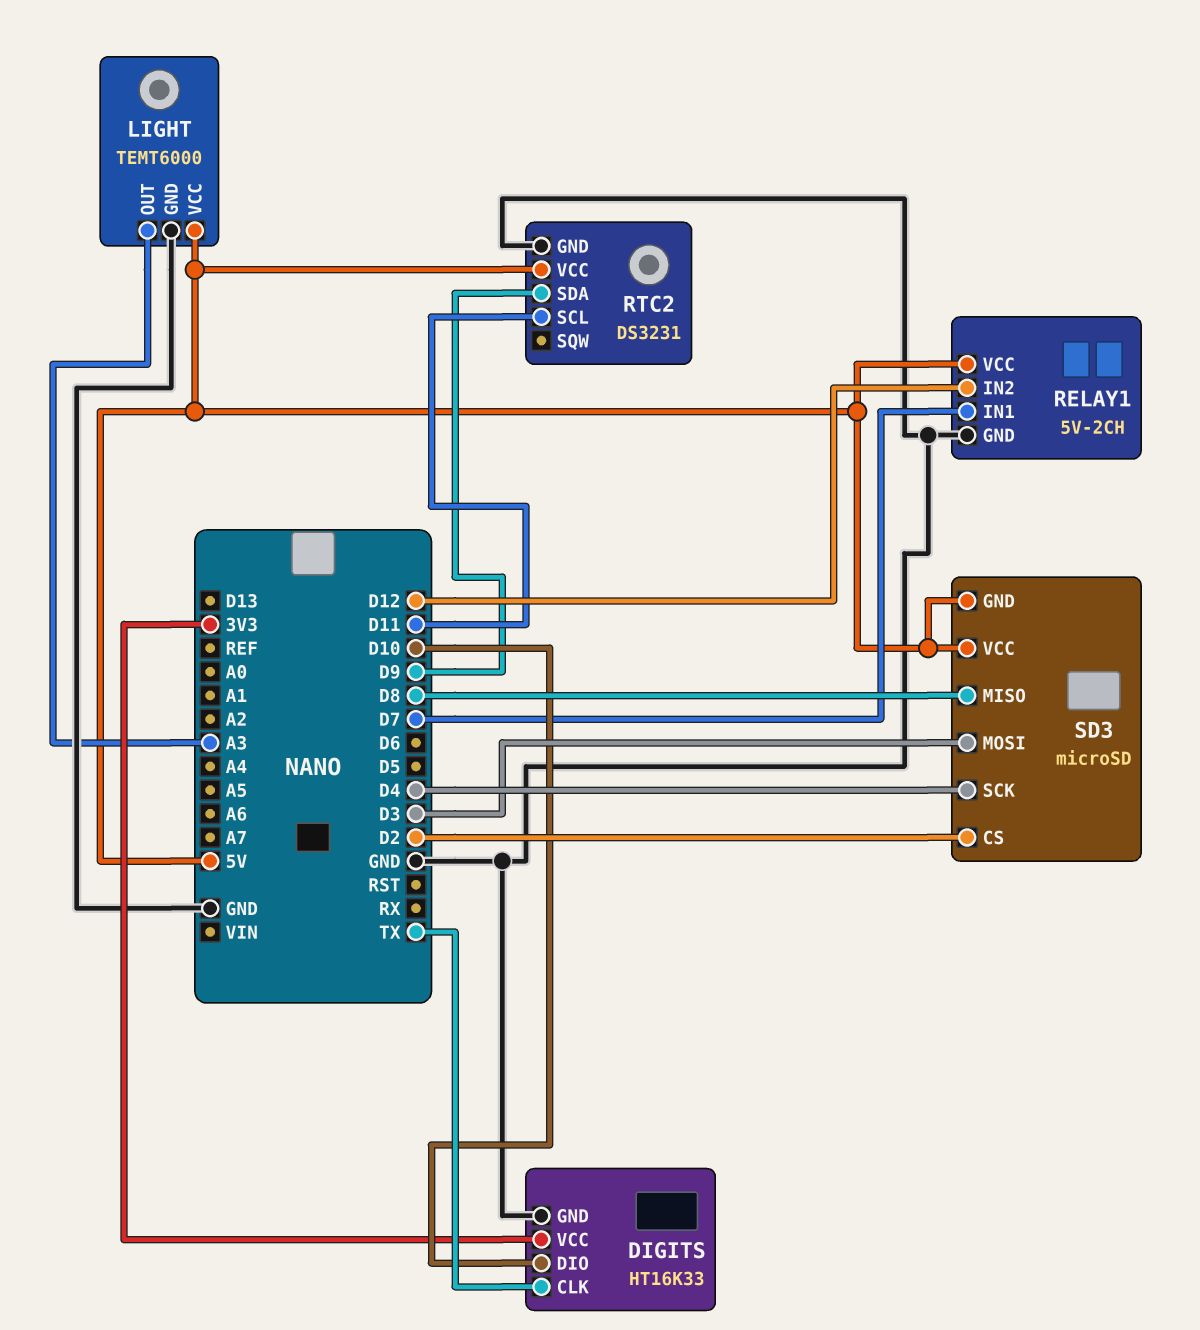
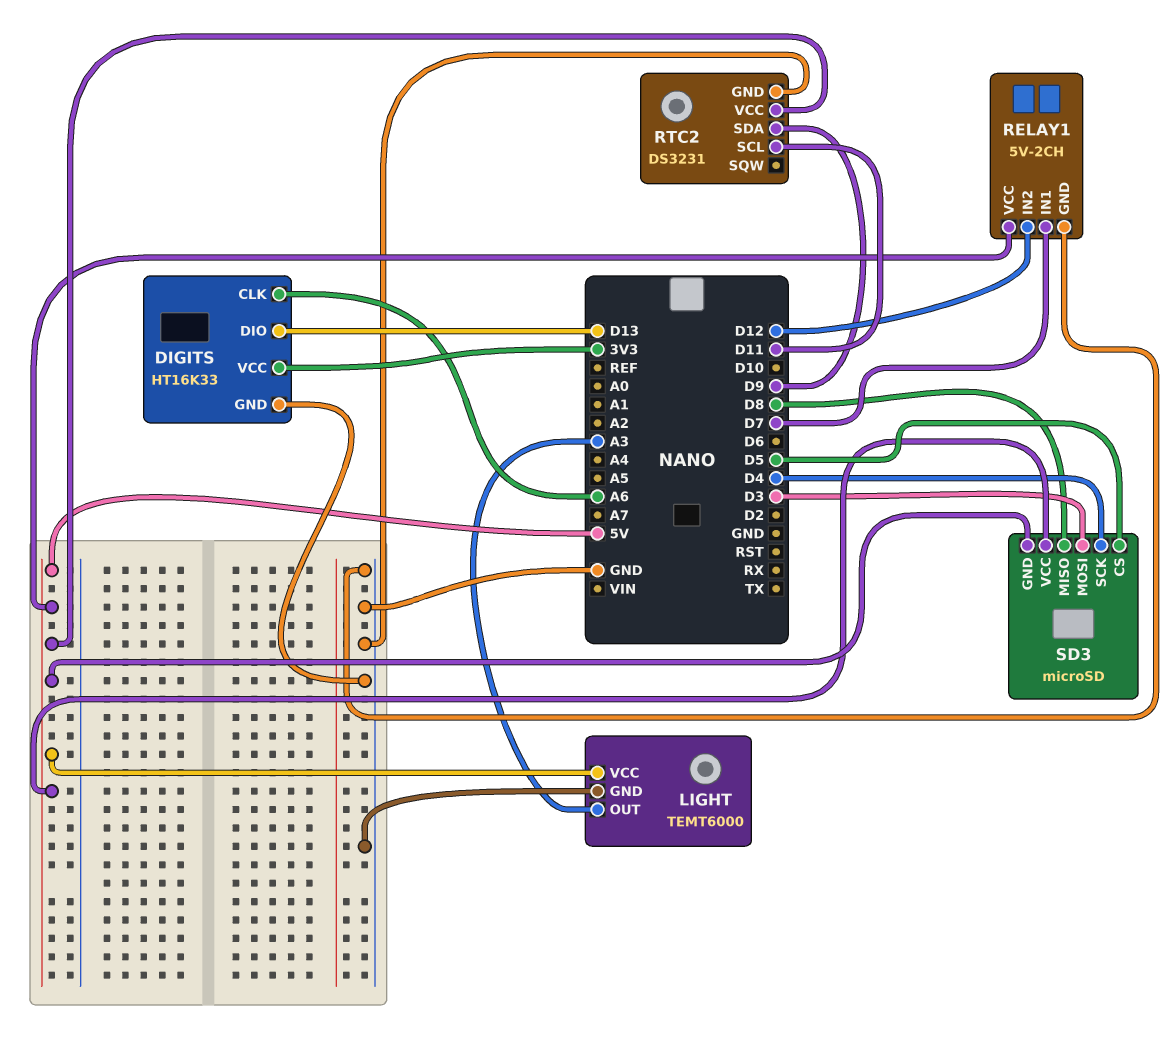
DIGITS pin CLK: TX -> A6
DIGITS pin DIO: D10 -> D13
SD3 pin CS: D2 -> D5

